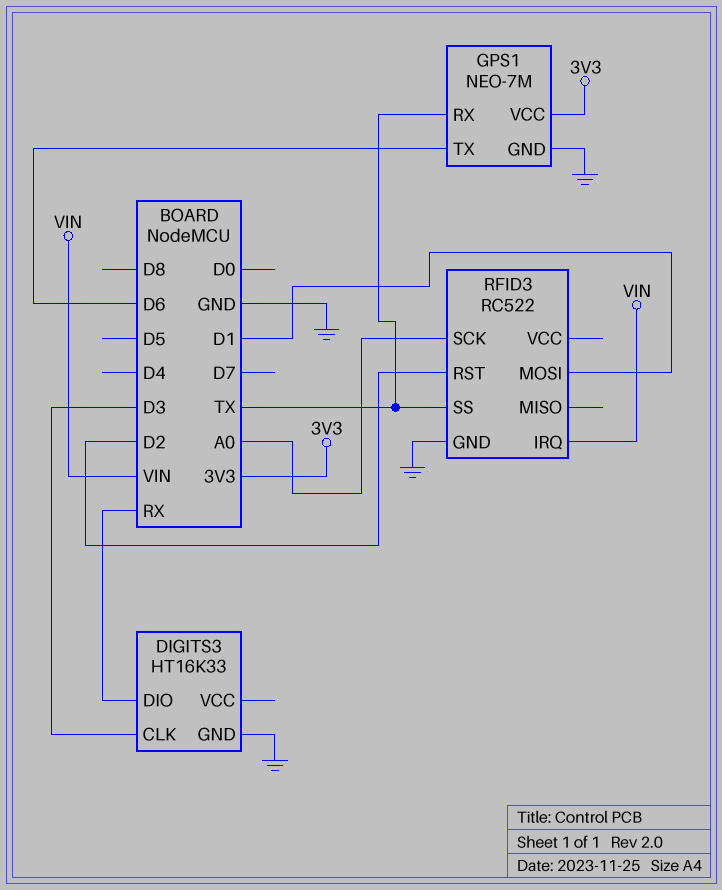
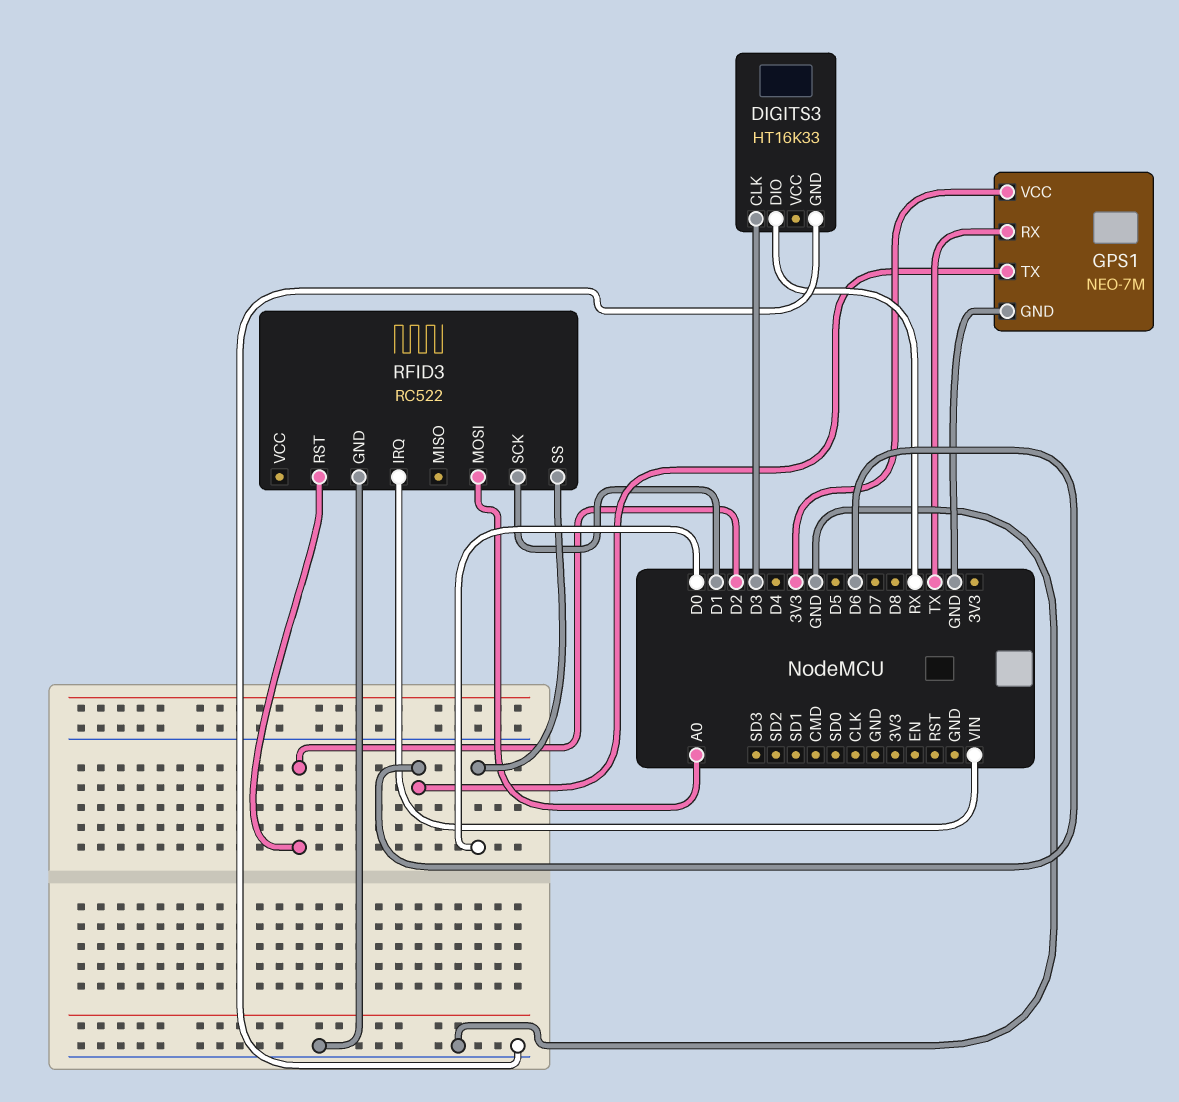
RFID3 pin MOSI: D1 -> A0
RFID3 pin SCK: A0 -> D1
RFID3 pin SS: TX -> D0

